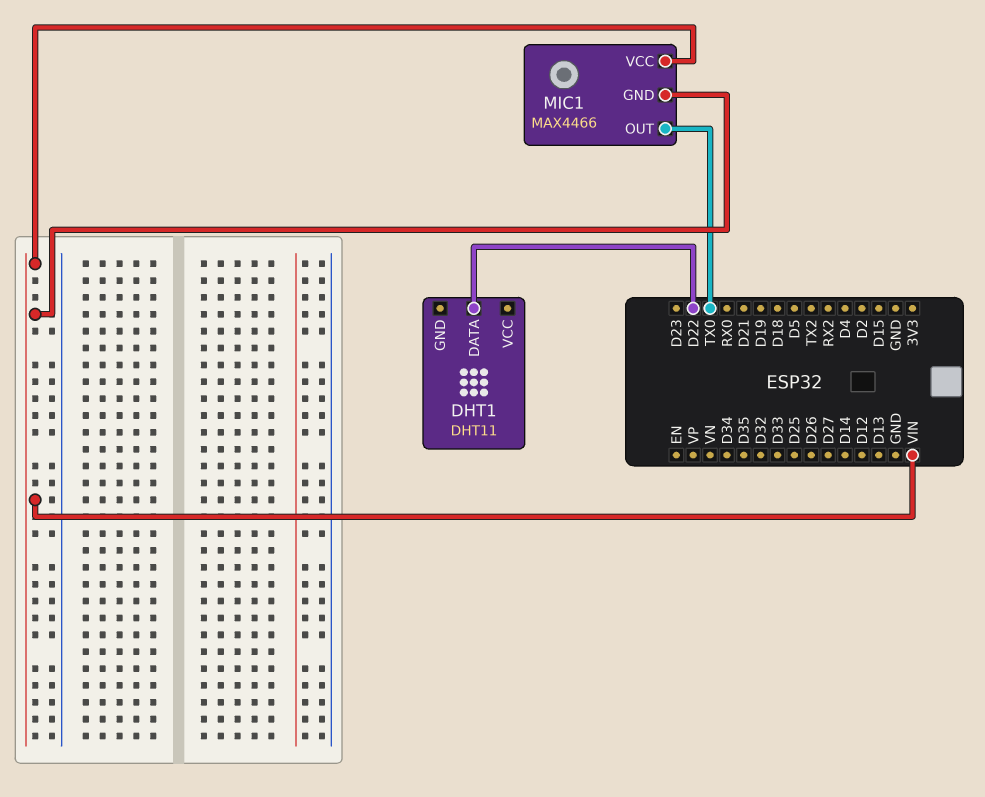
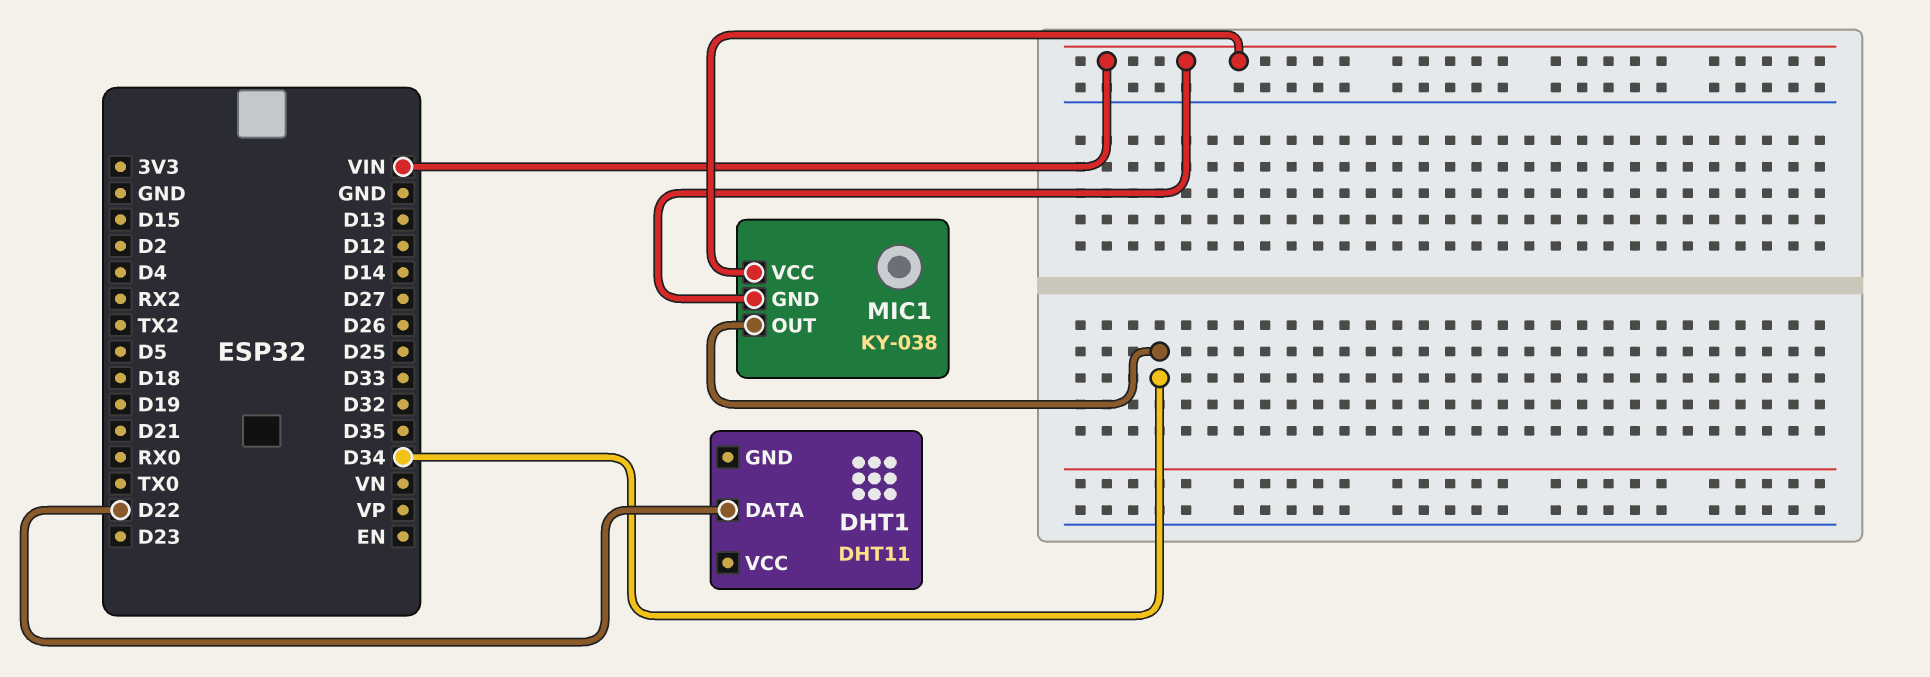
MIC1: MAX4466 -> KY-038
MIC1 pin OUT: TX0 -> D34

